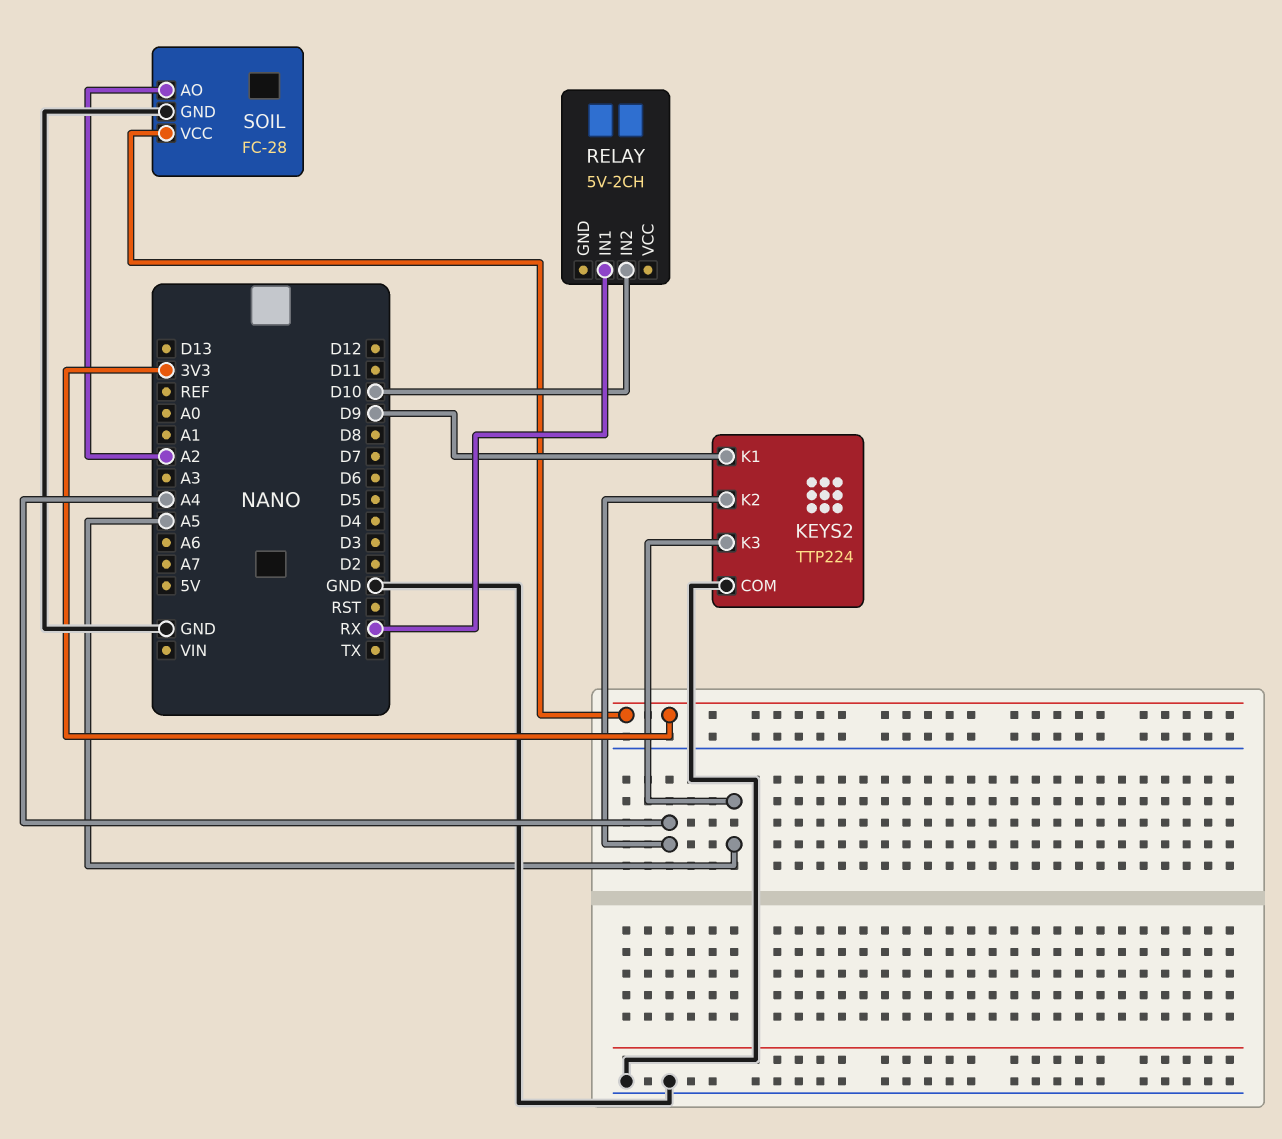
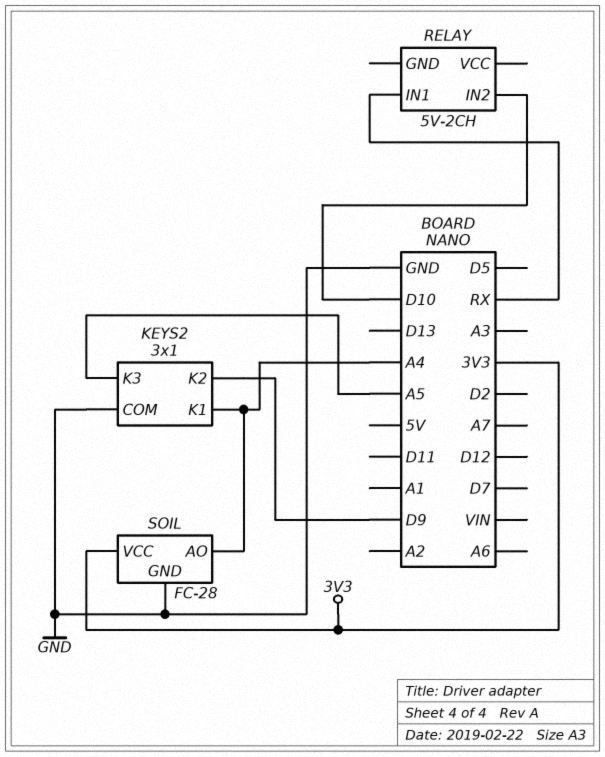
KEYS2: TTP224 -> 3x1
KEYS2 pin K1: D9 -> A4
KEYS2 pin K2: A4 -> D9
SOIL pin AO: A2 -> A4

